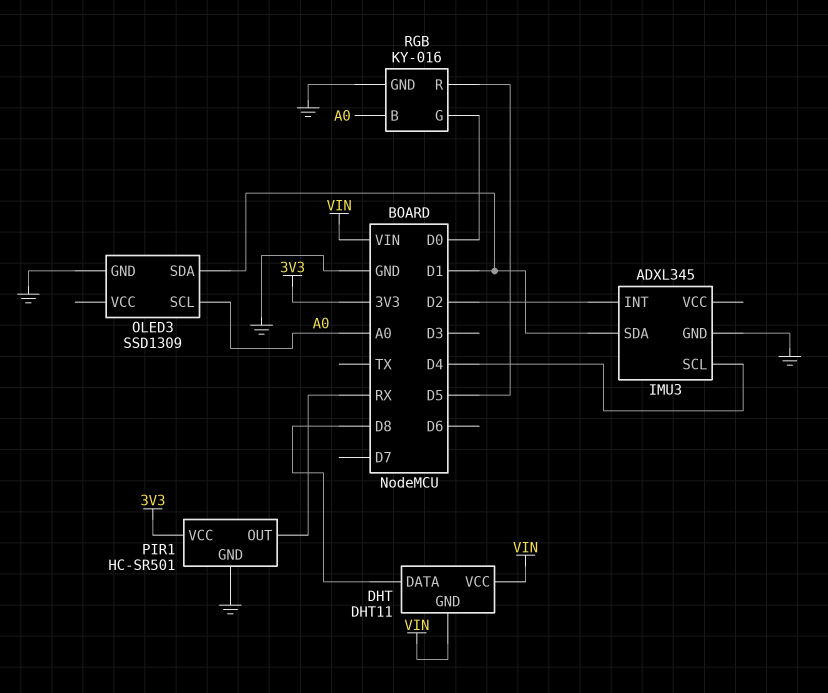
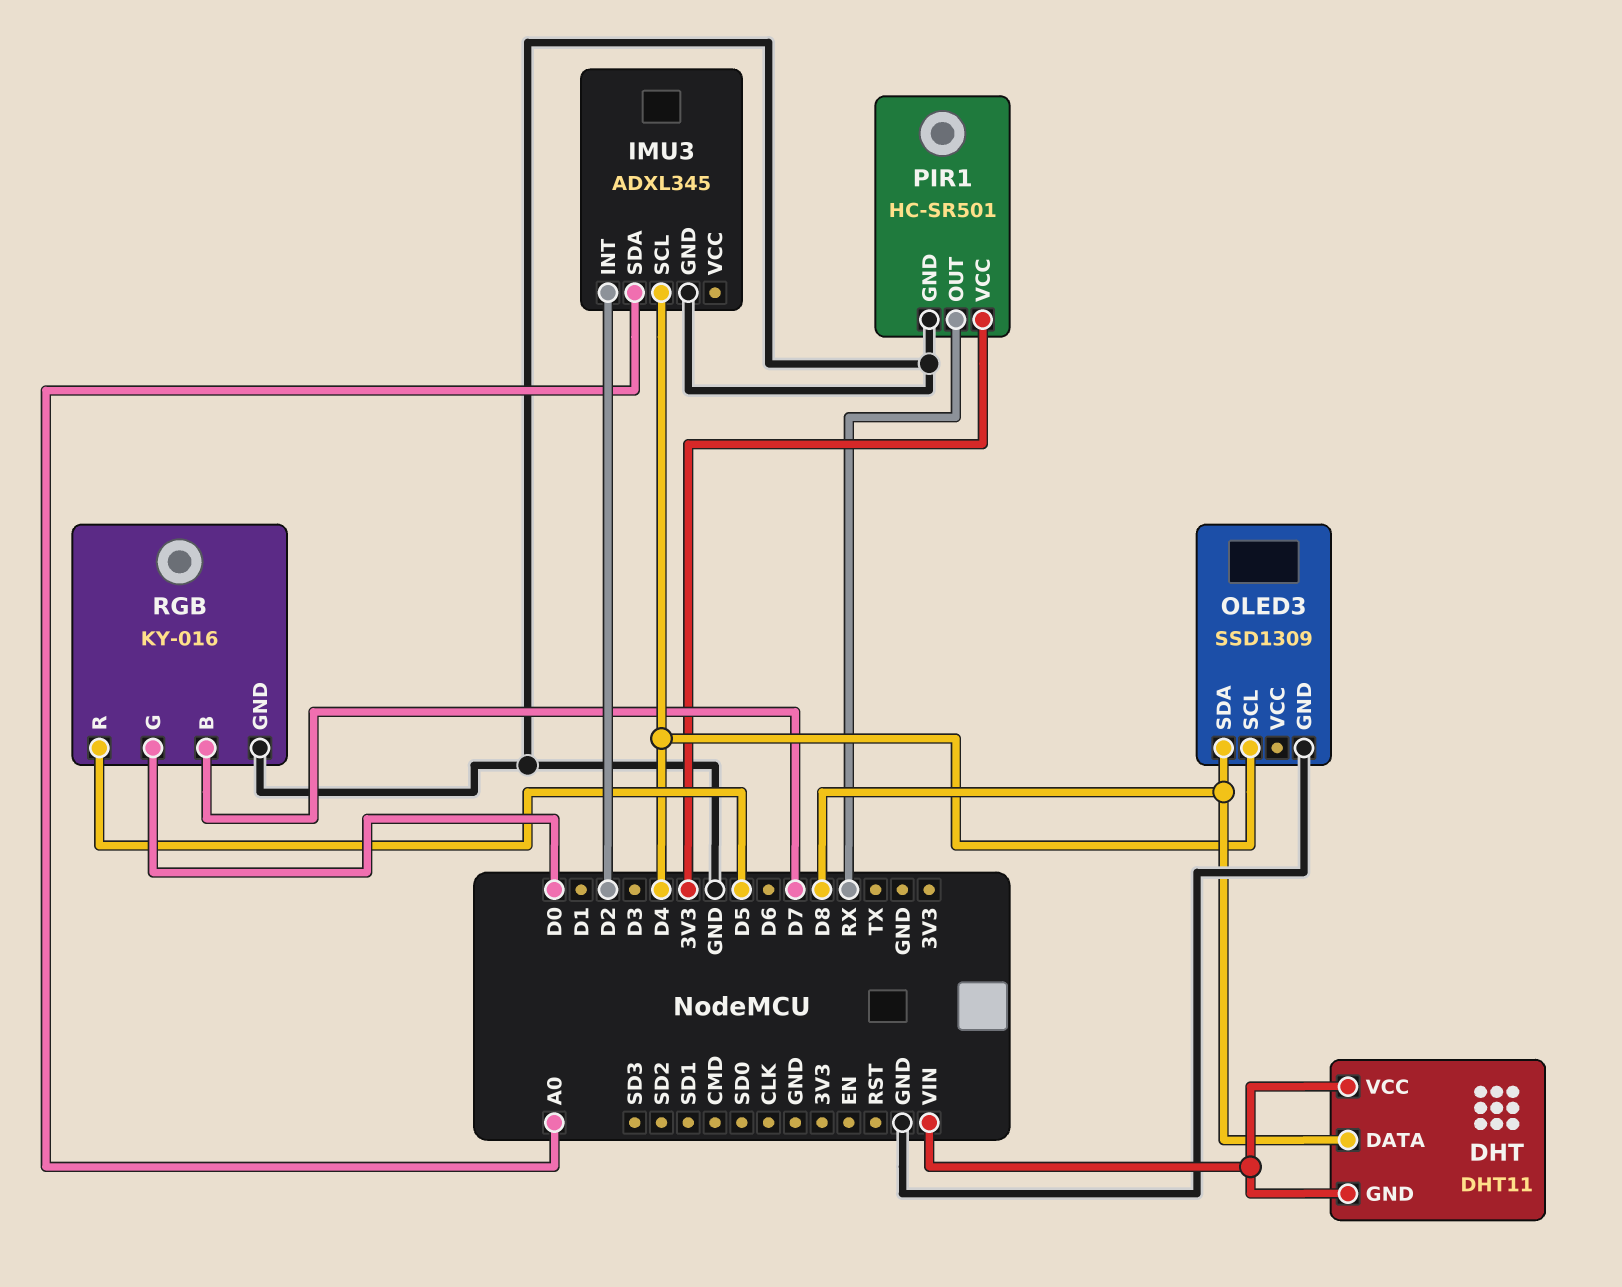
IMU3 pin SDA: D1 -> A0
OLED3 pin SCL: A0 -> D4
OLED3 pin SDA: D1 -> D8
RGB pin B: A0 -> D7

